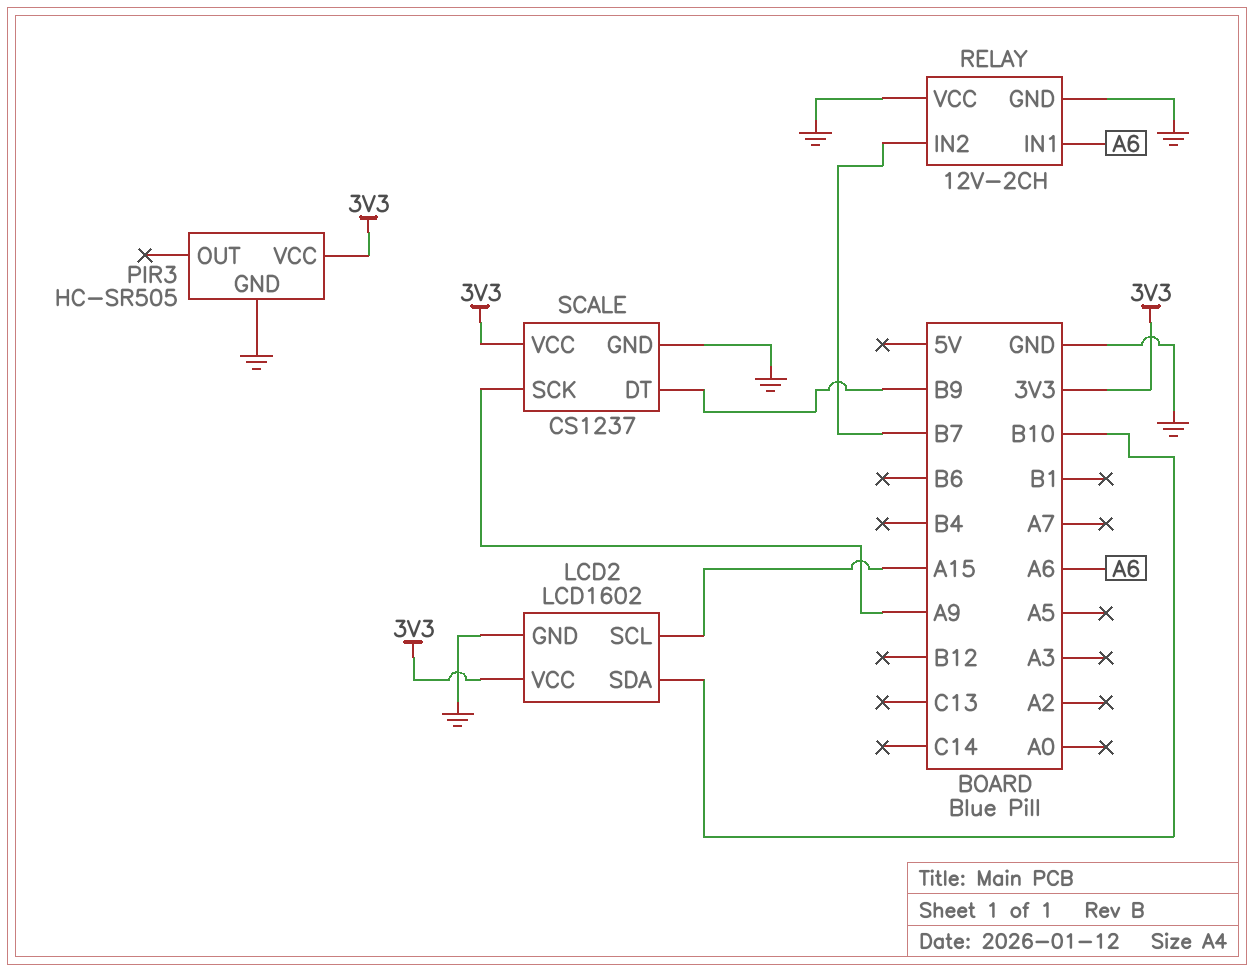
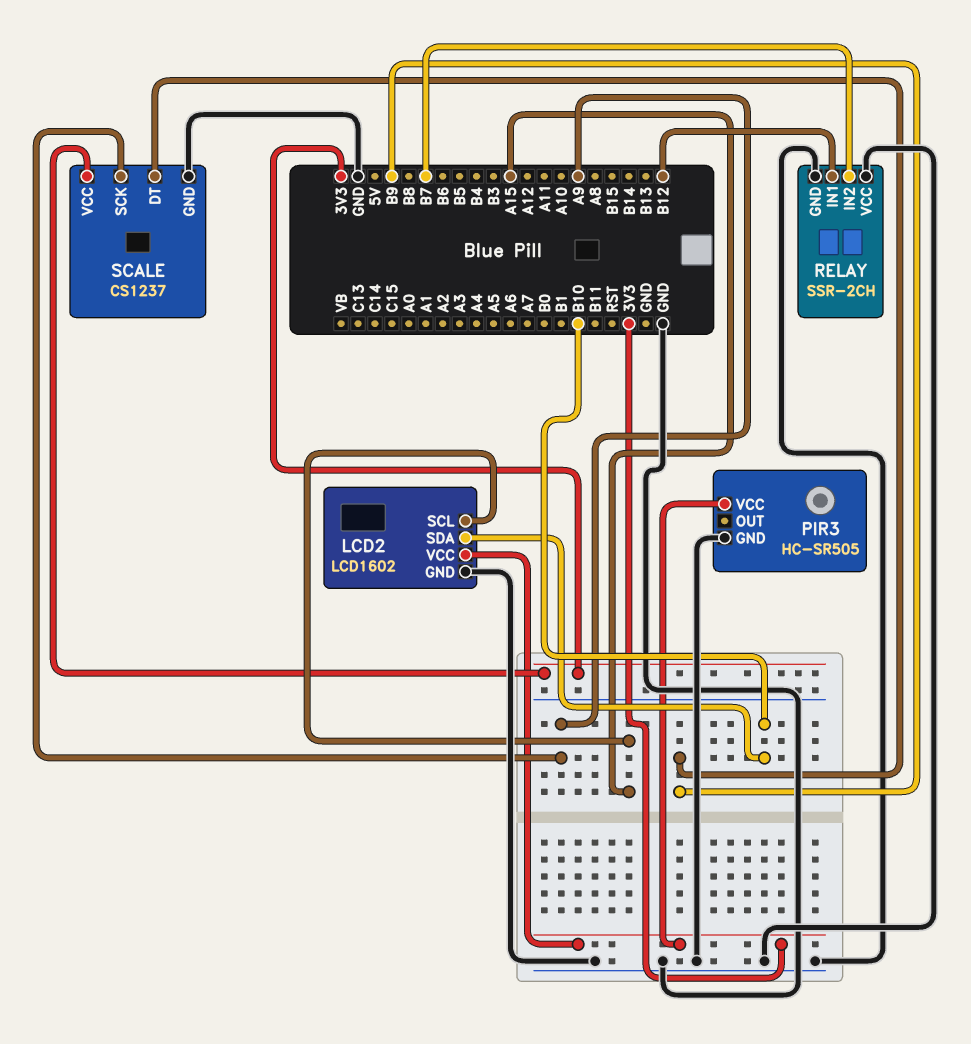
RELAY: 12V-2CH -> SSR-2CH
RELAY pin IN1: A6 -> B12

